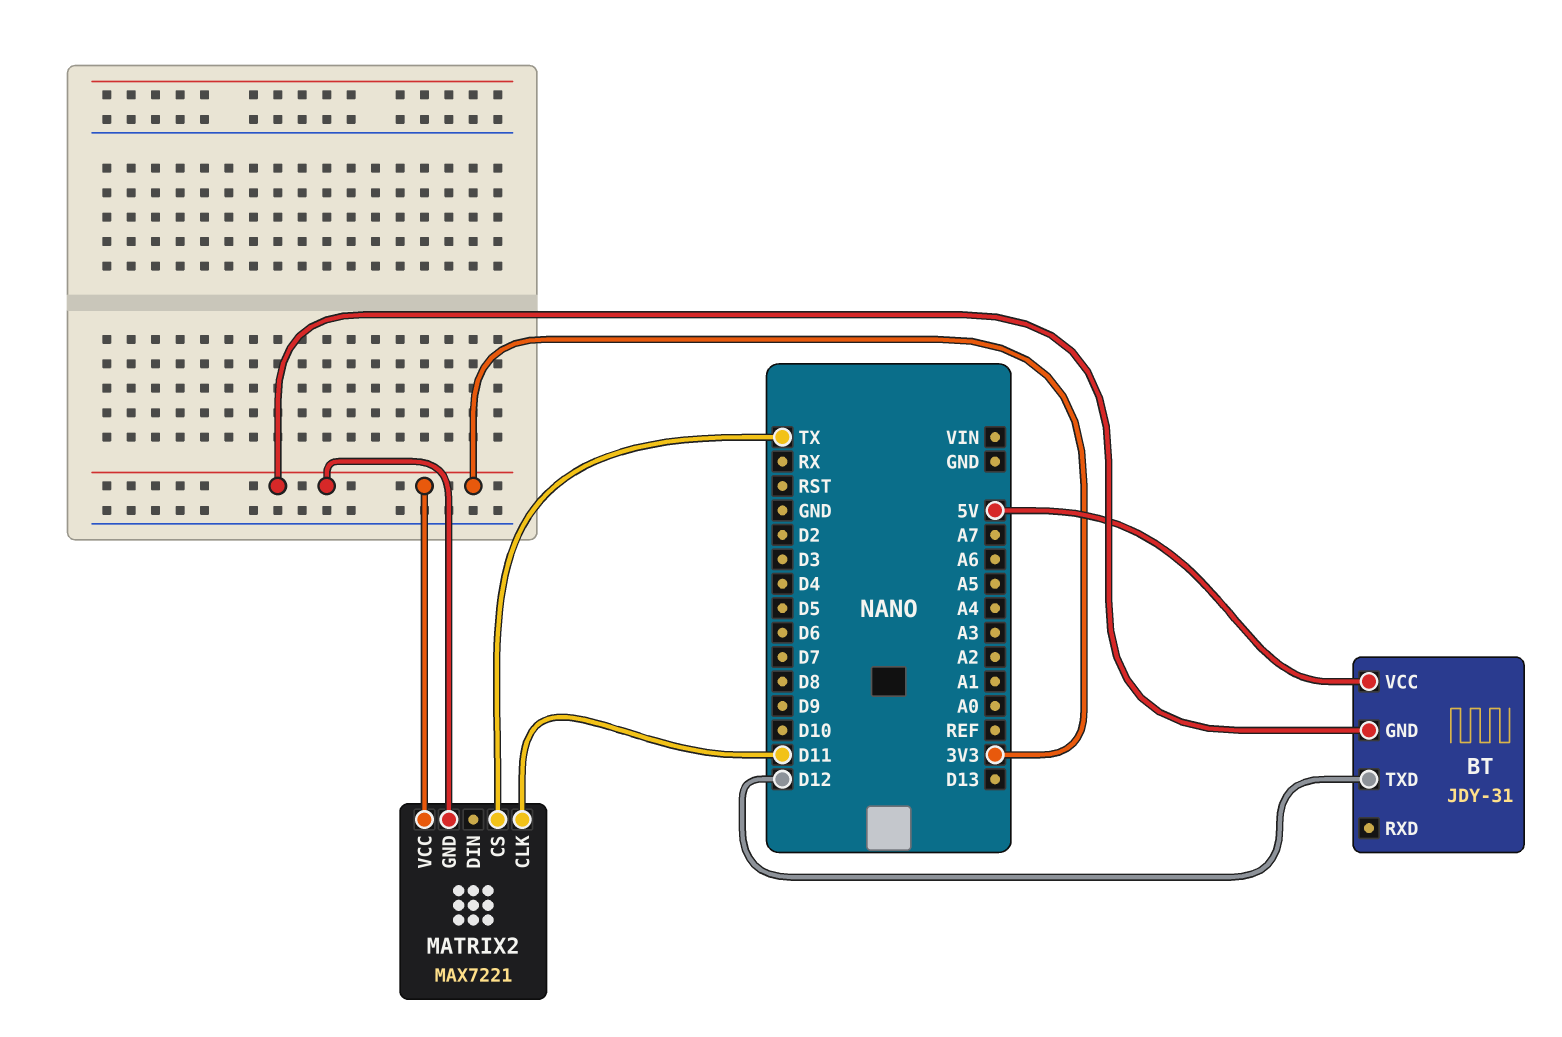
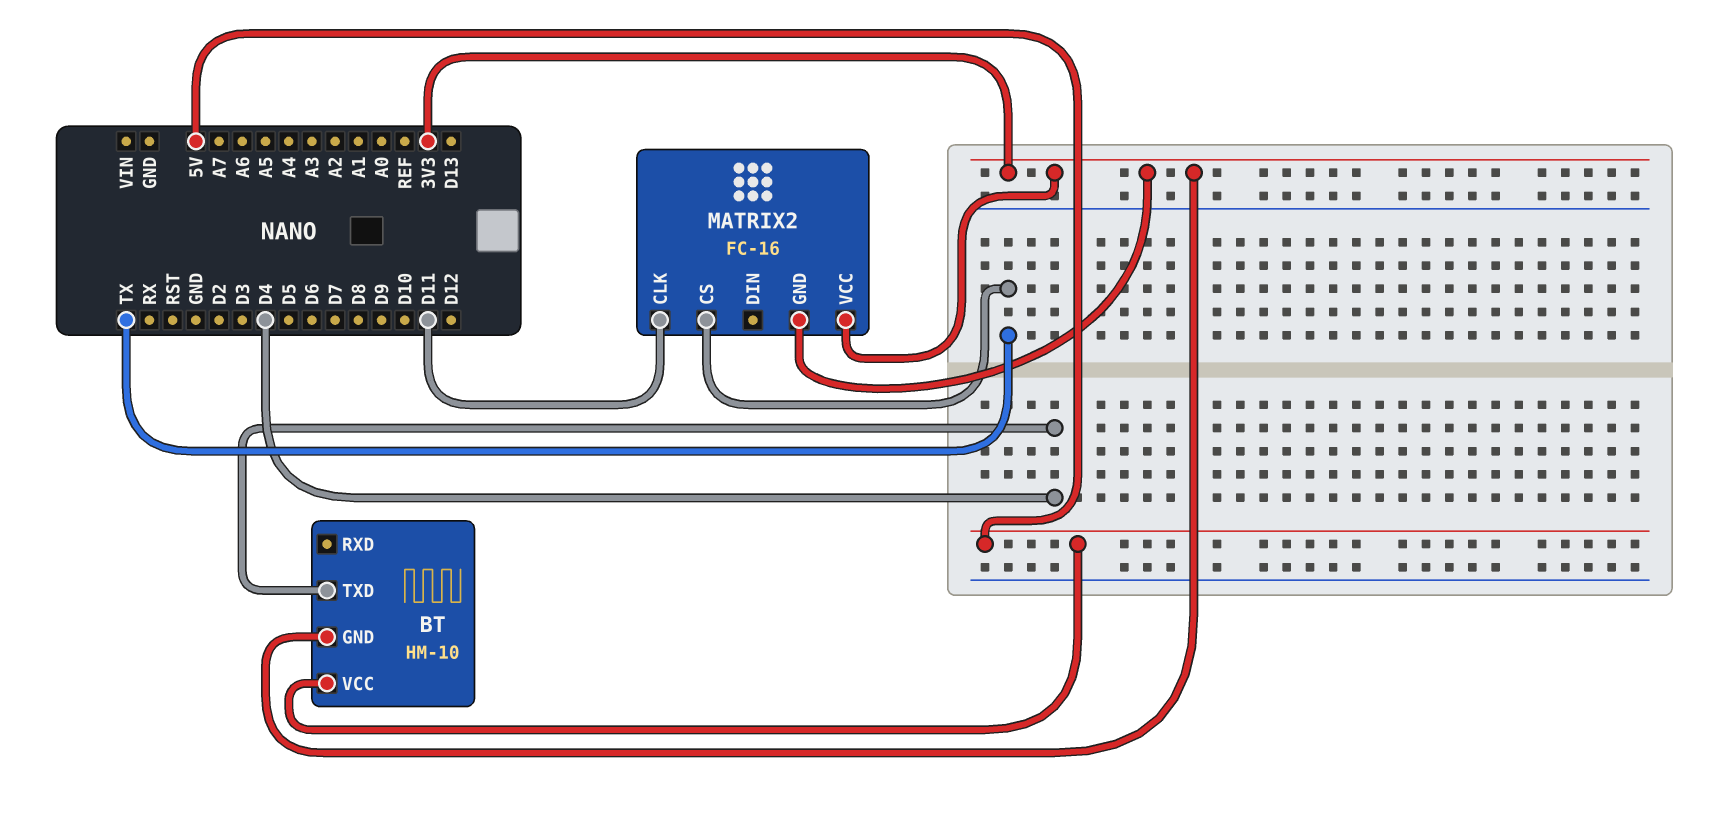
BT: JDY-31 -> HM-10
BT pin TXD: D12 -> D4
MATRIX2: MAX7221 -> FC-16

